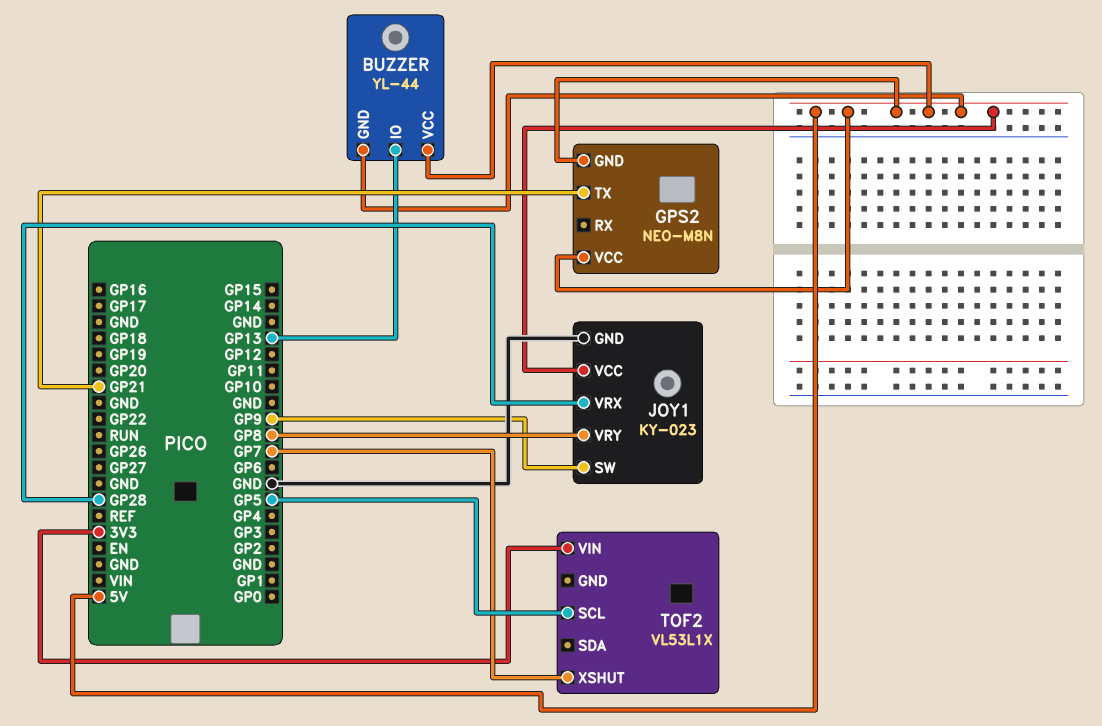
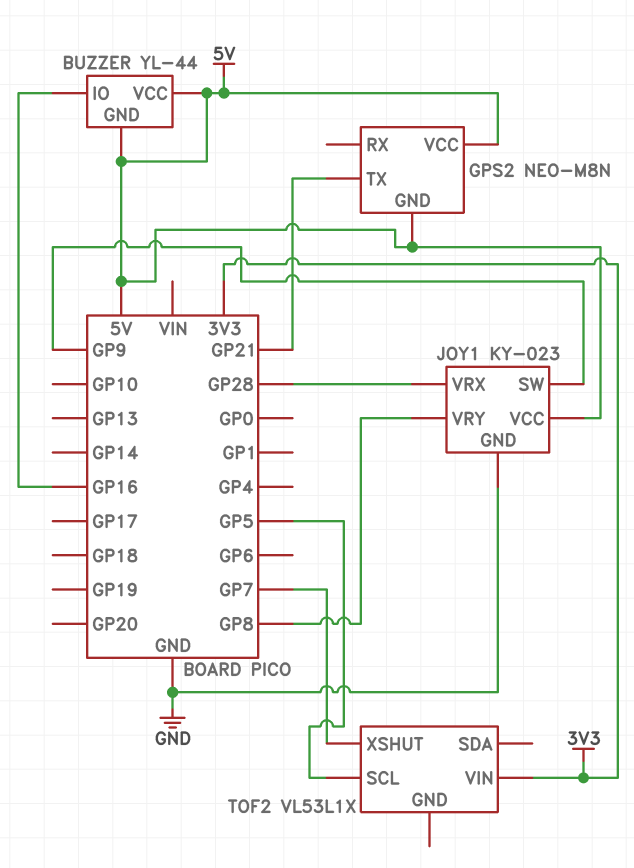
BUZZER pin IO: GP13 -> GP16

